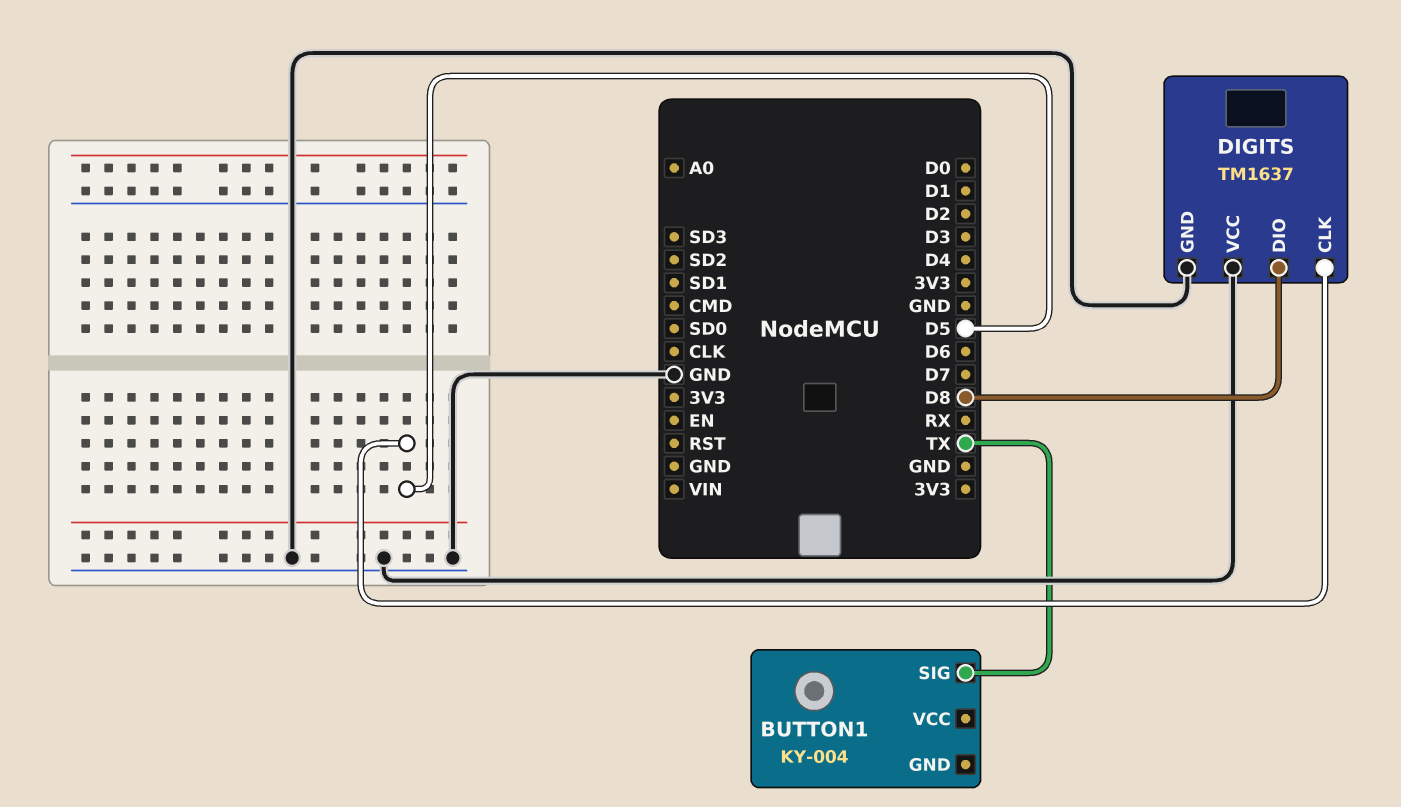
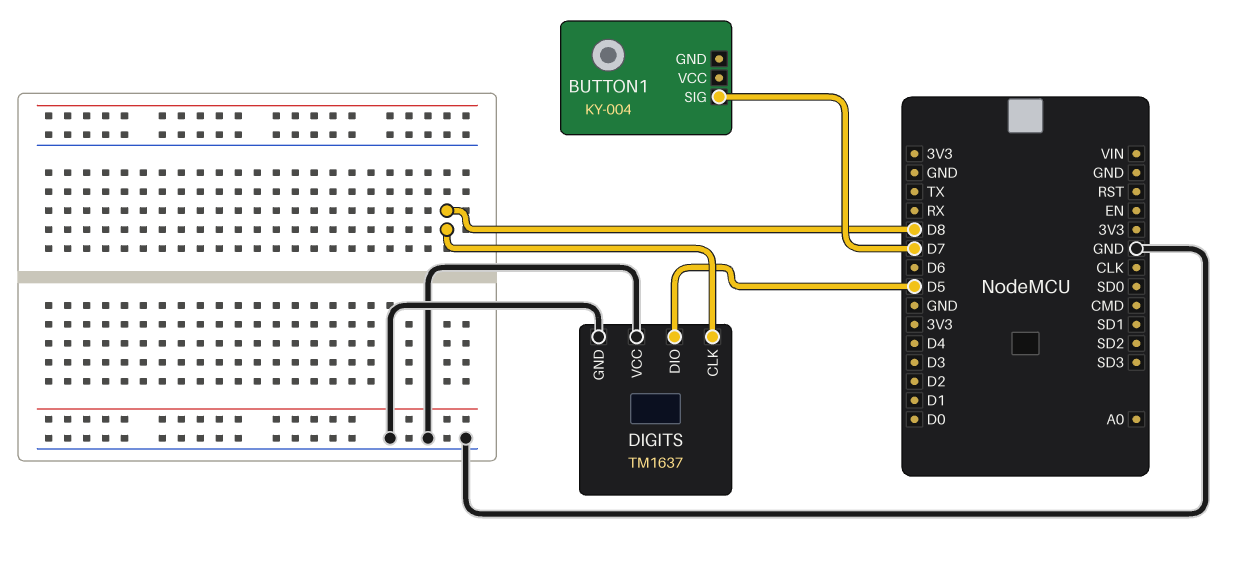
BUTTON1 pin SIG: TX -> D7
DIGITS pin CLK: D5 -> D8
DIGITS pin DIO: D8 -> D5

